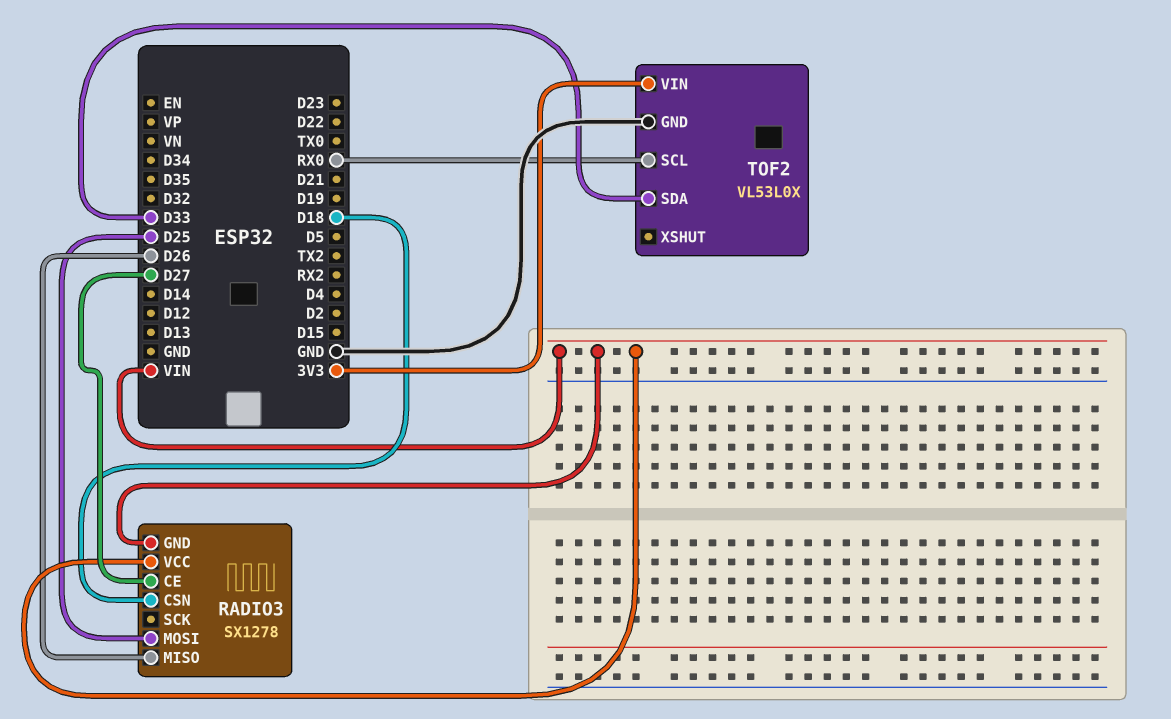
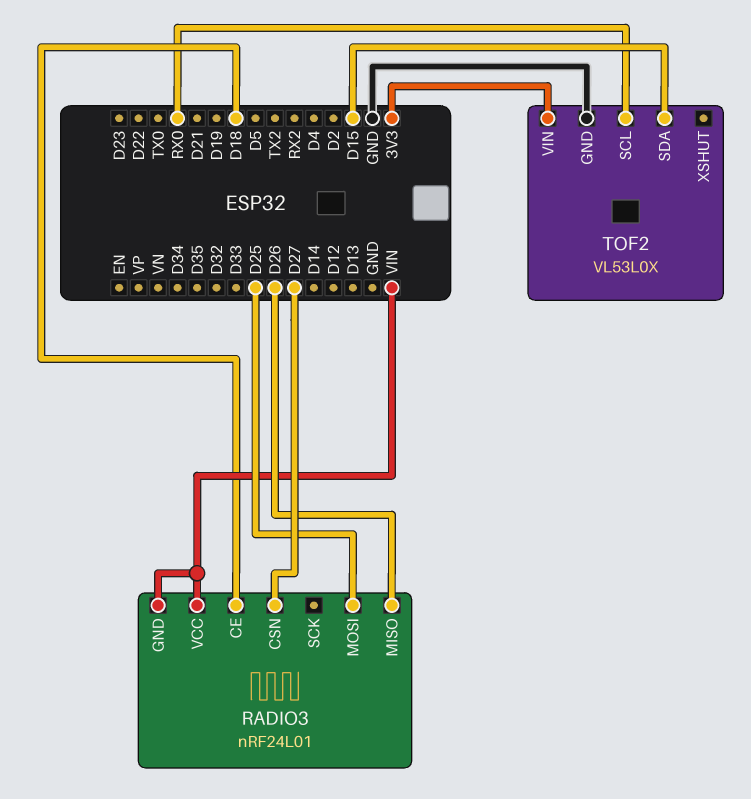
RADIO3: SX1278 -> nRF24L01
RADIO3 pin CE: D27 -> D18
RADIO3 pin CSN: D18 -> D27
TOF2 pin SDA: D33 -> D15

